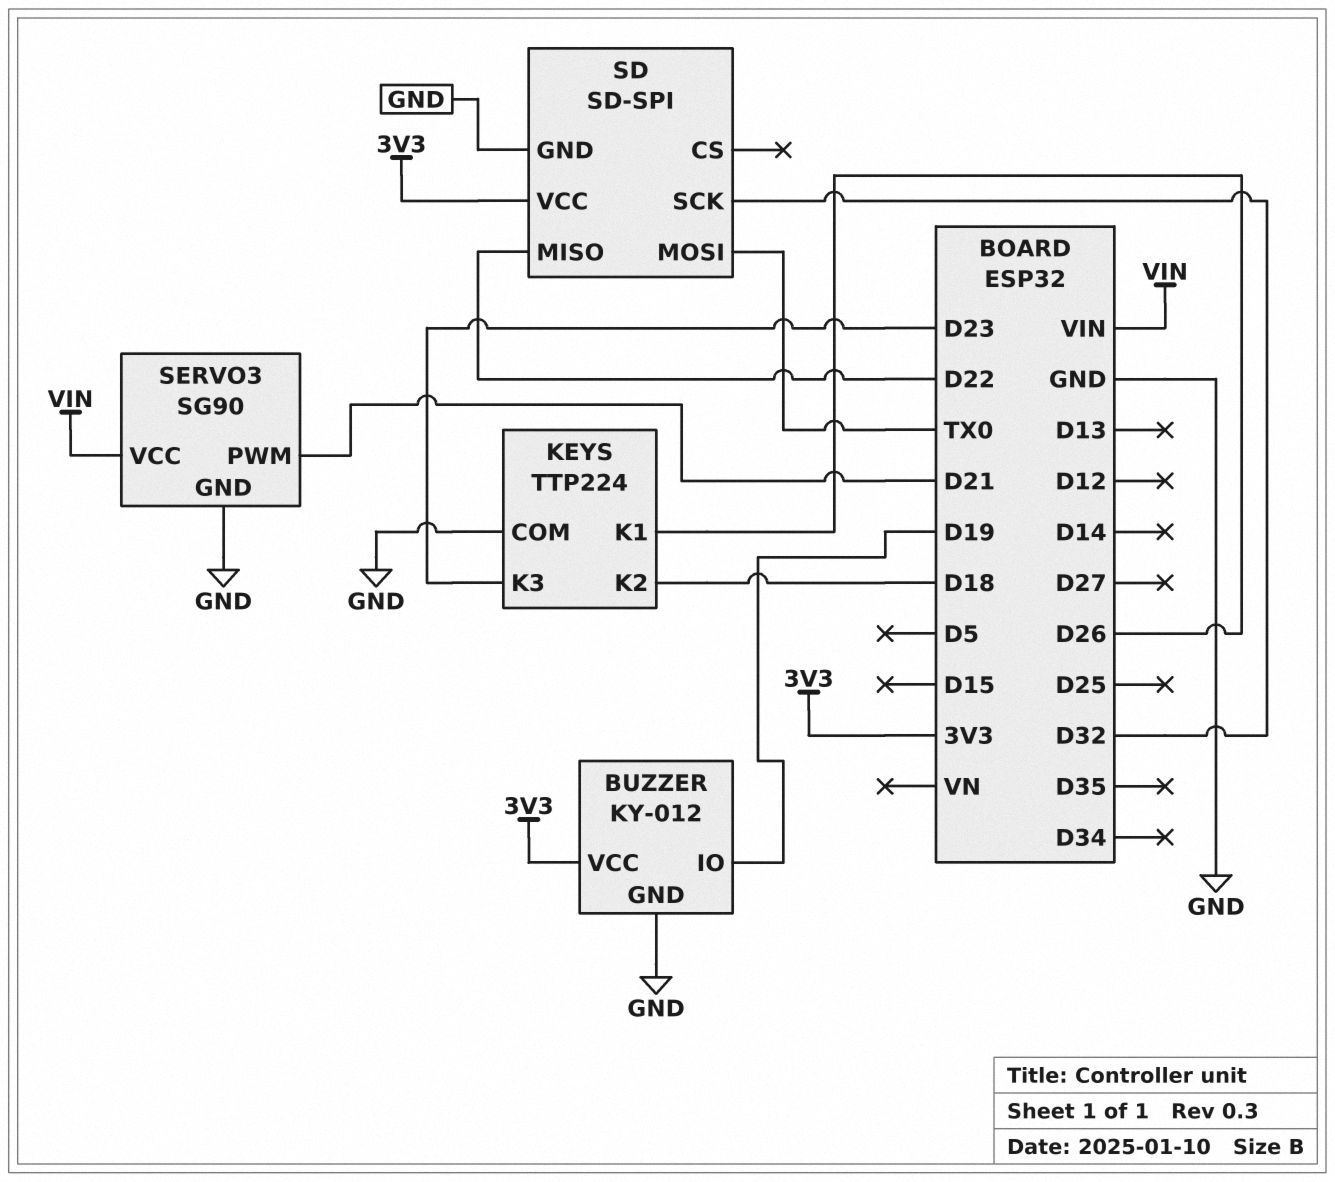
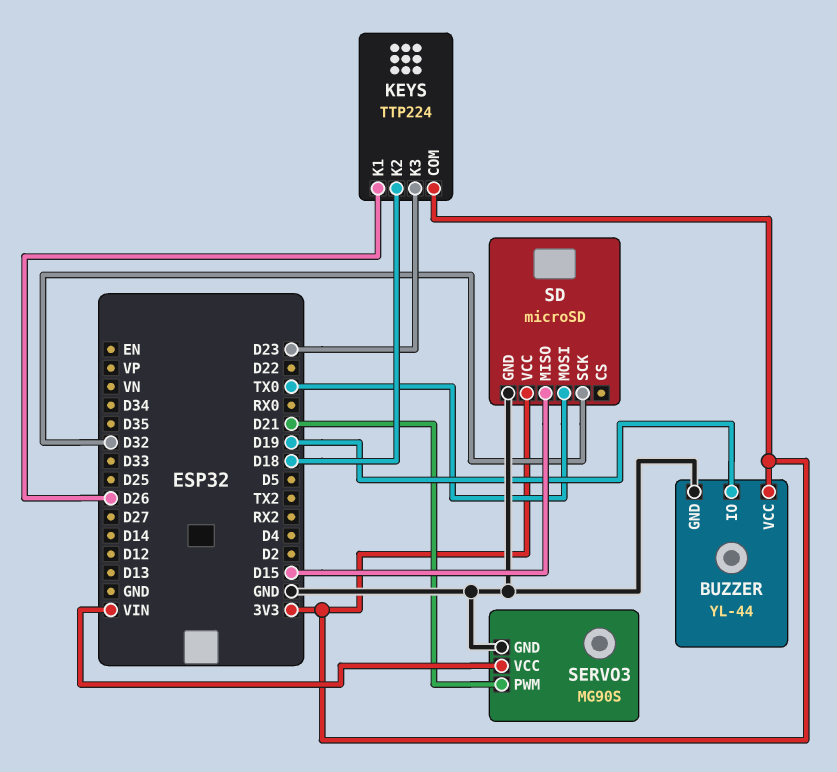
BUZZER: KY-012 -> YL-44
KEYS pin COM: GND -> 3V3
SD: SD-SPI -> microSD
SD pin MISO: D22 -> D15
SERVO3: SG90 -> MG90S

